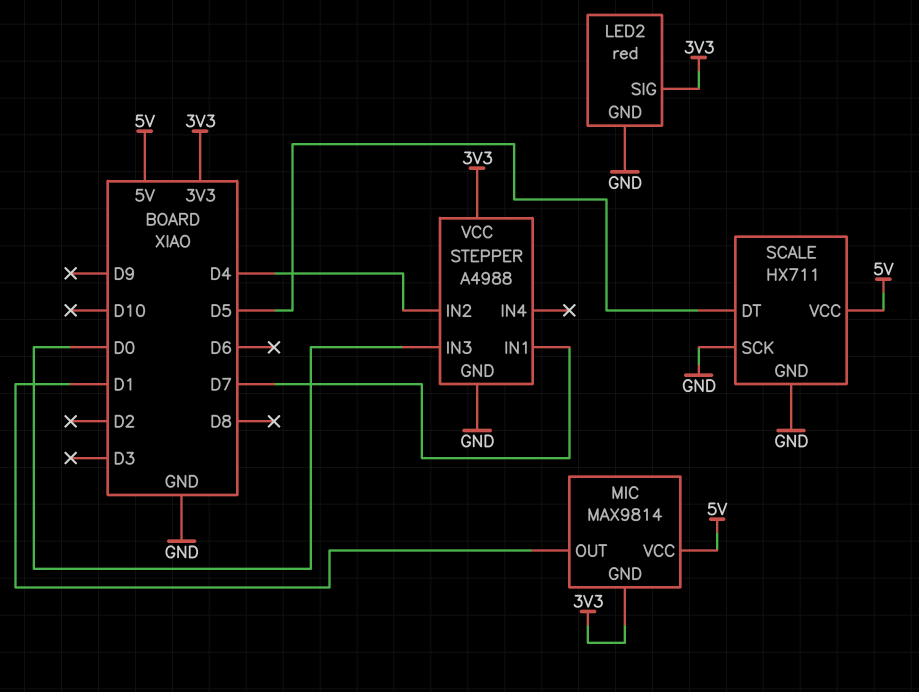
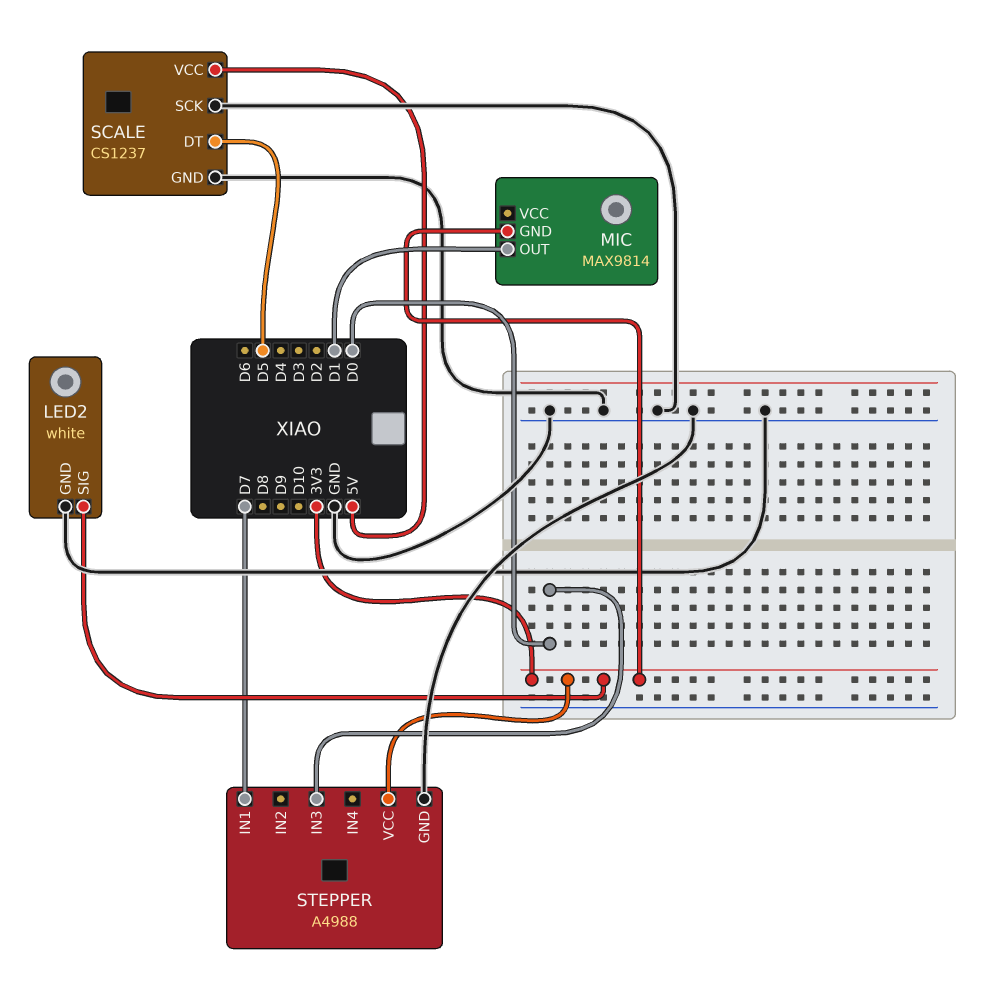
LED2: red -> white
MIC pin VCC: 5V -> none
SCALE: HX711 -> CS1237
STEPPER pin IN2: D4 -> none

